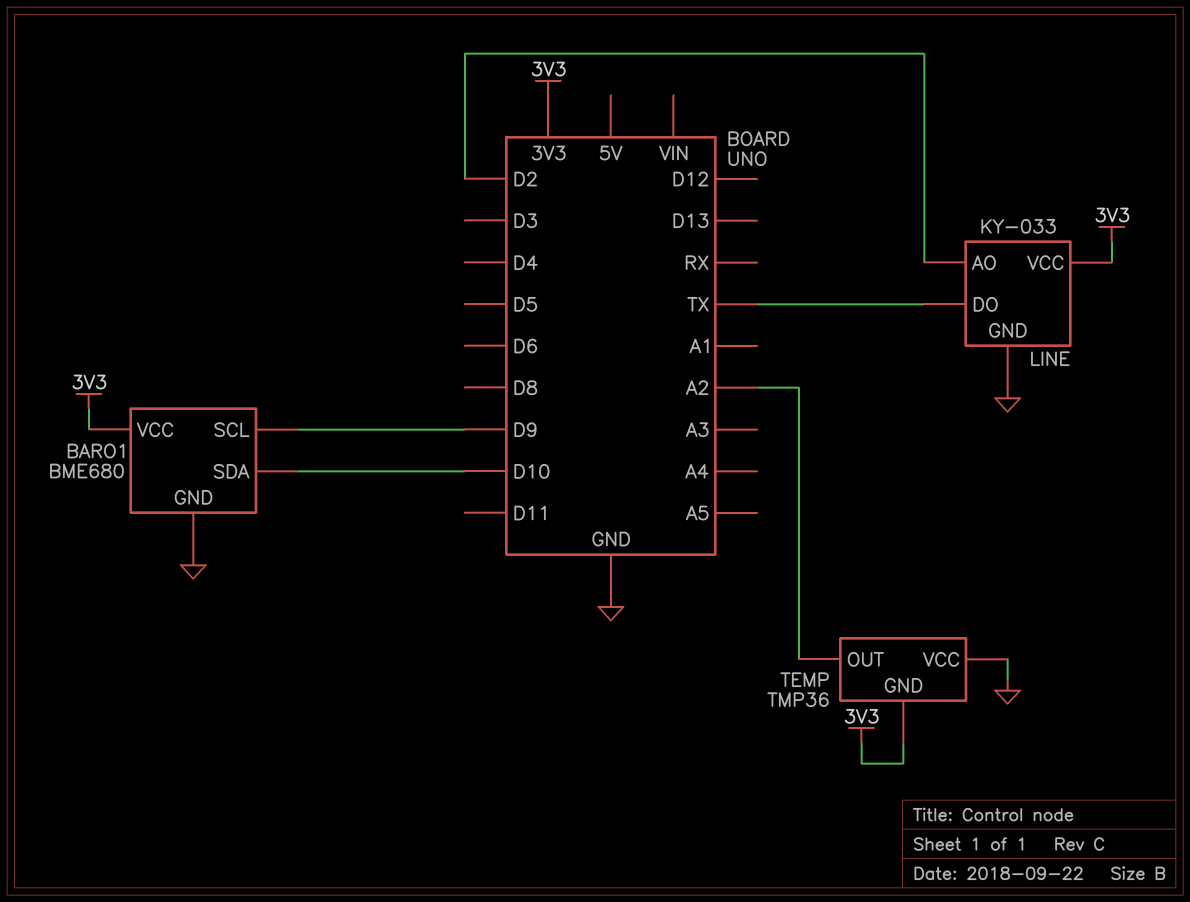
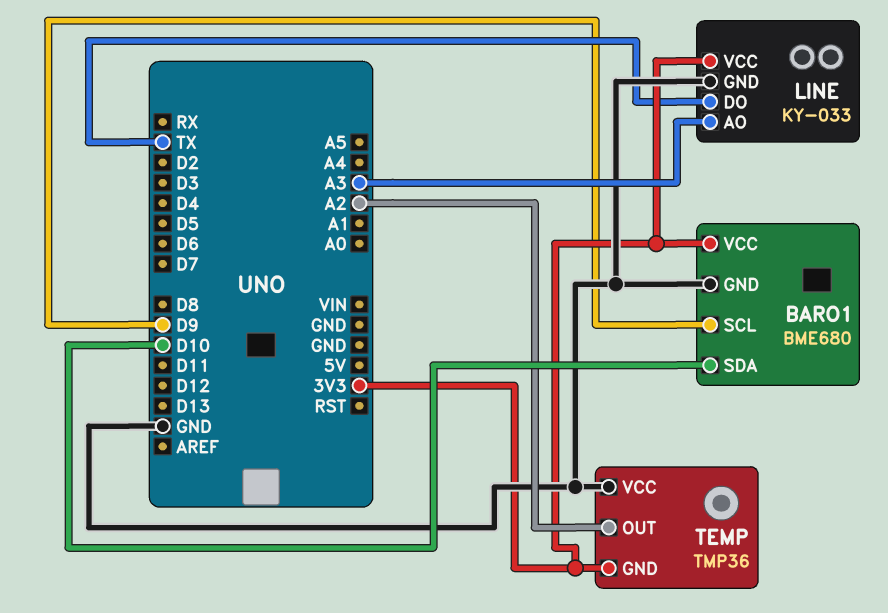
LINE pin AO: D2 -> A3

